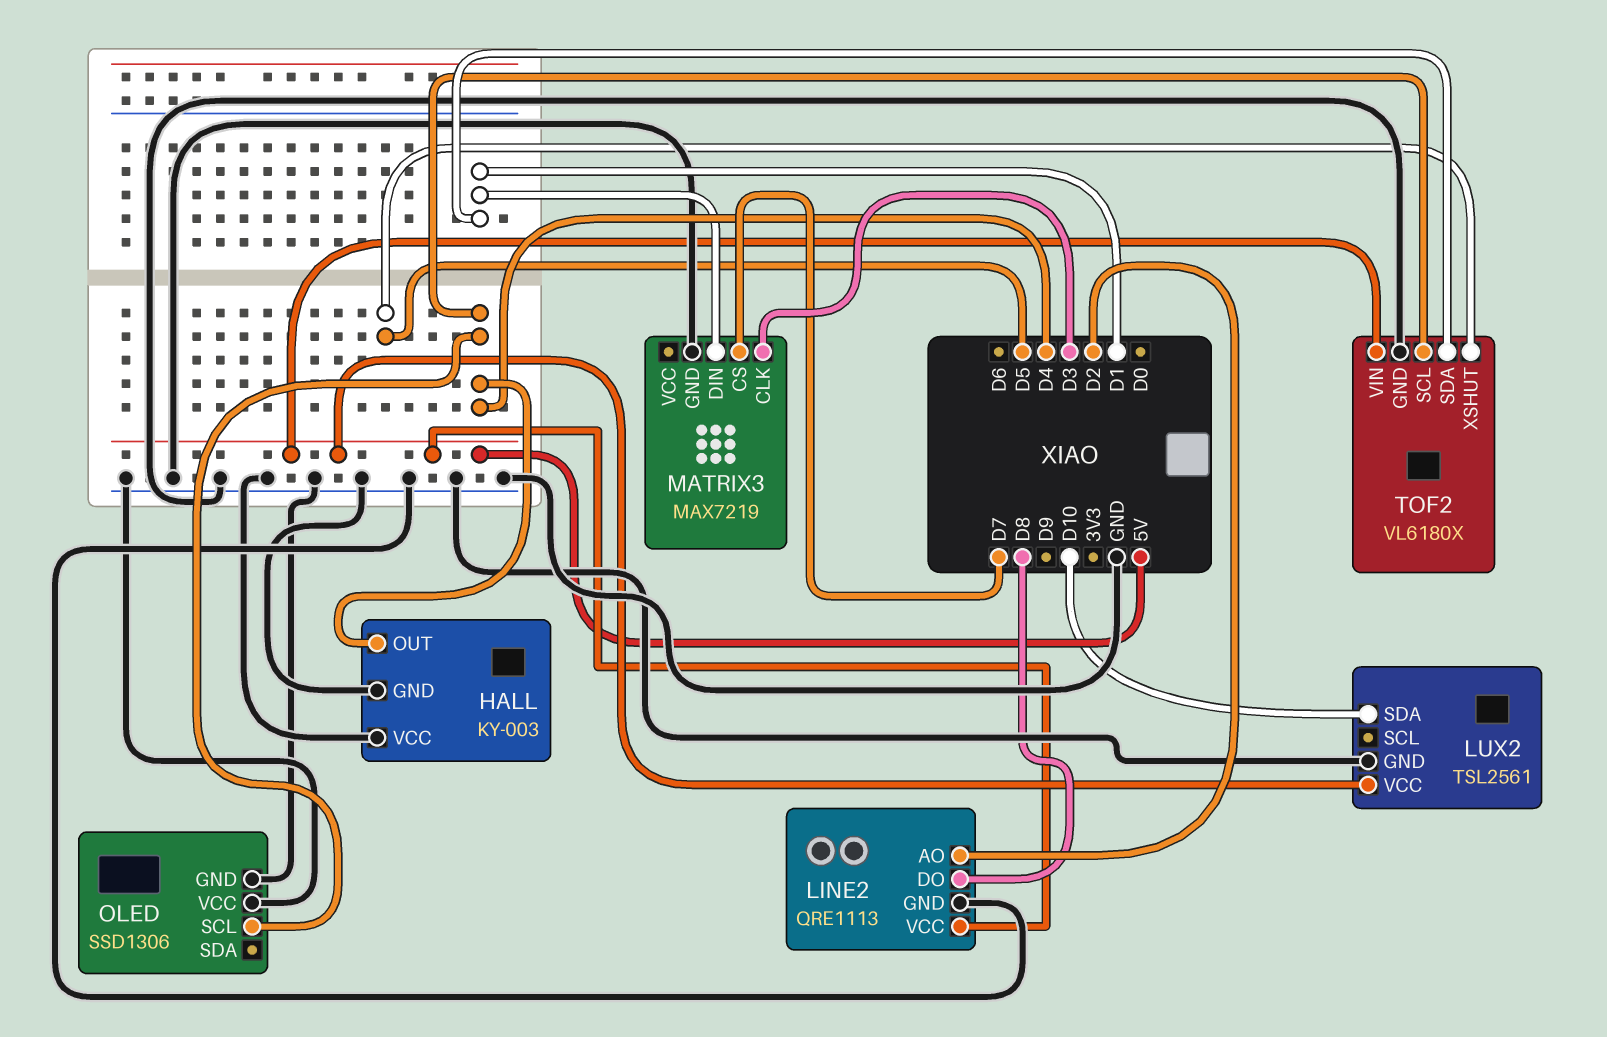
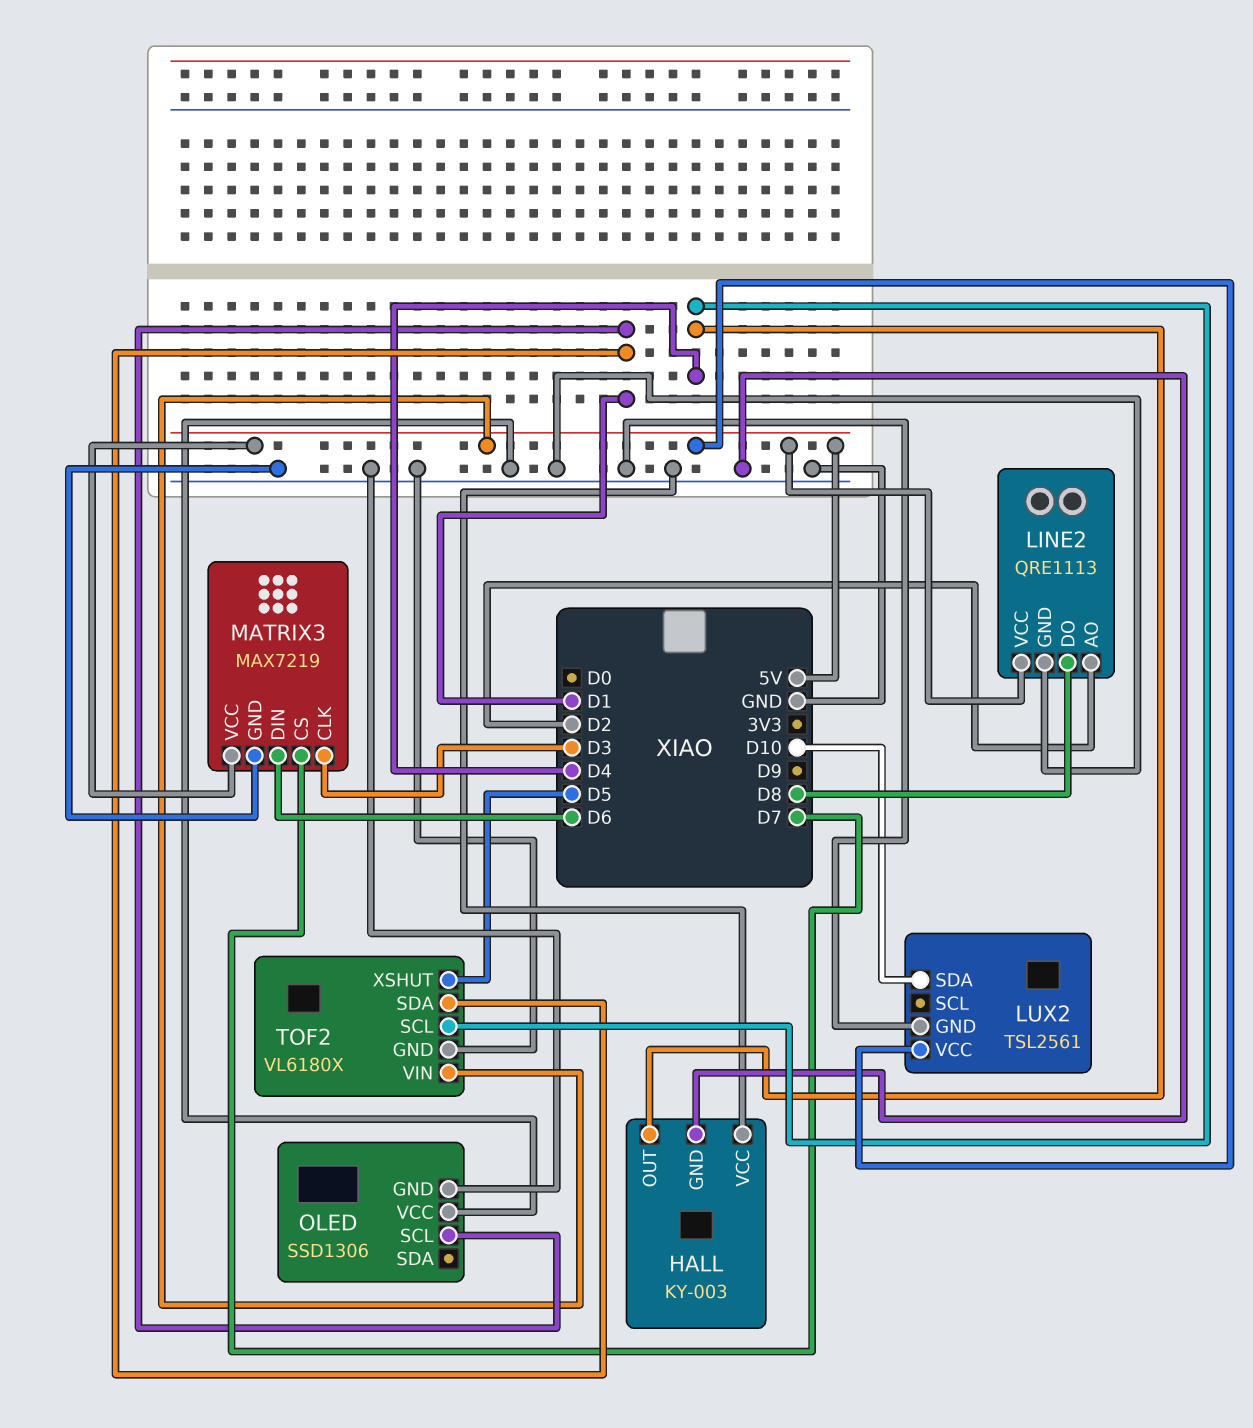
MATRIX3 pin DIN: D1 -> D6
MATRIX3 pin VCC: none -> 5V
OLED pin SCL: D4 -> D1

